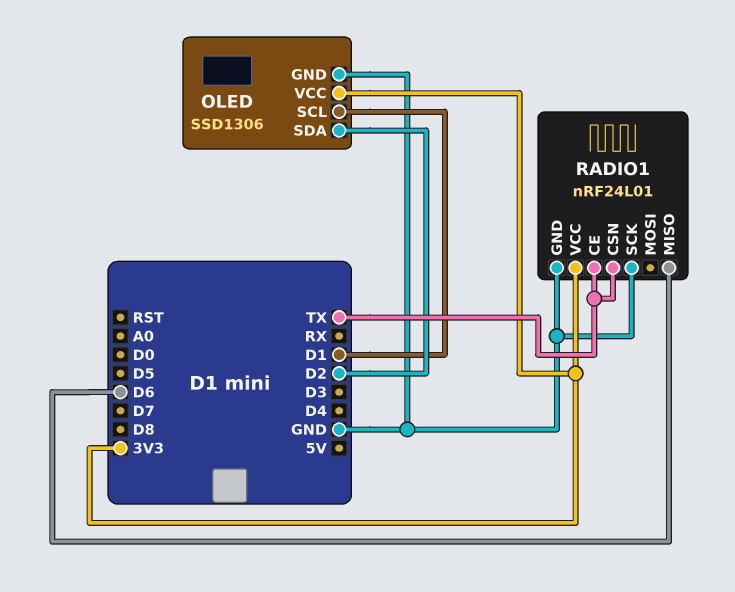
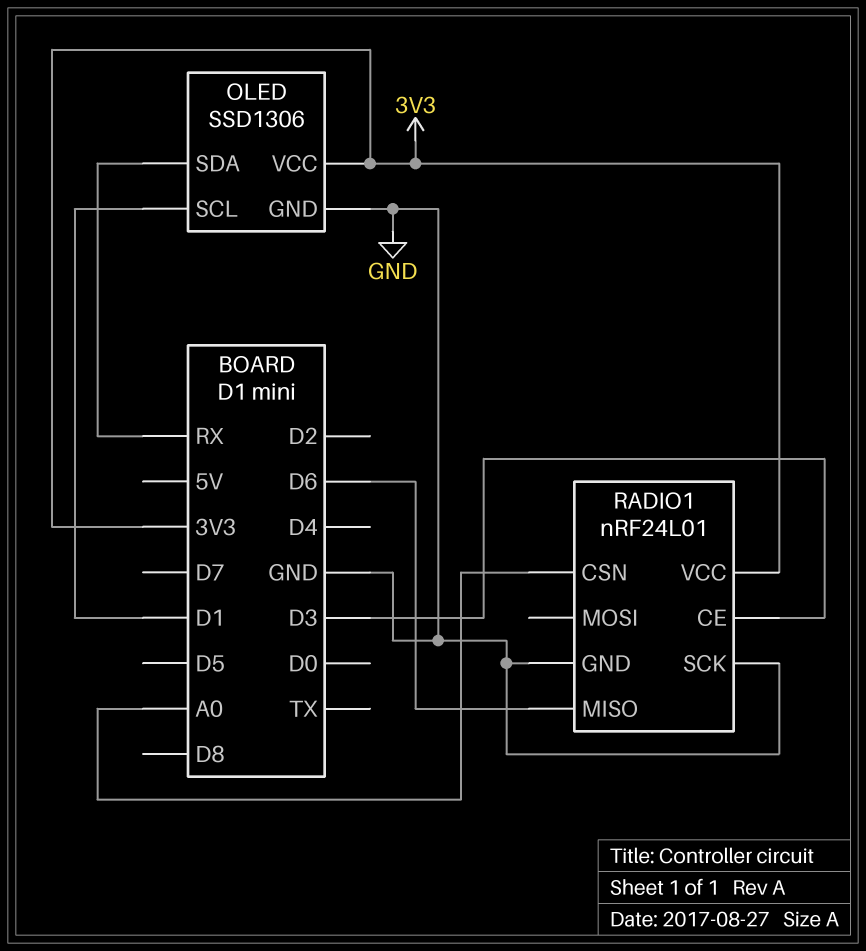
OLED pin SDA: D2 -> RX
RADIO1 pin CE: TX -> D3
RADIO1 pin CSN: TX -> A0

